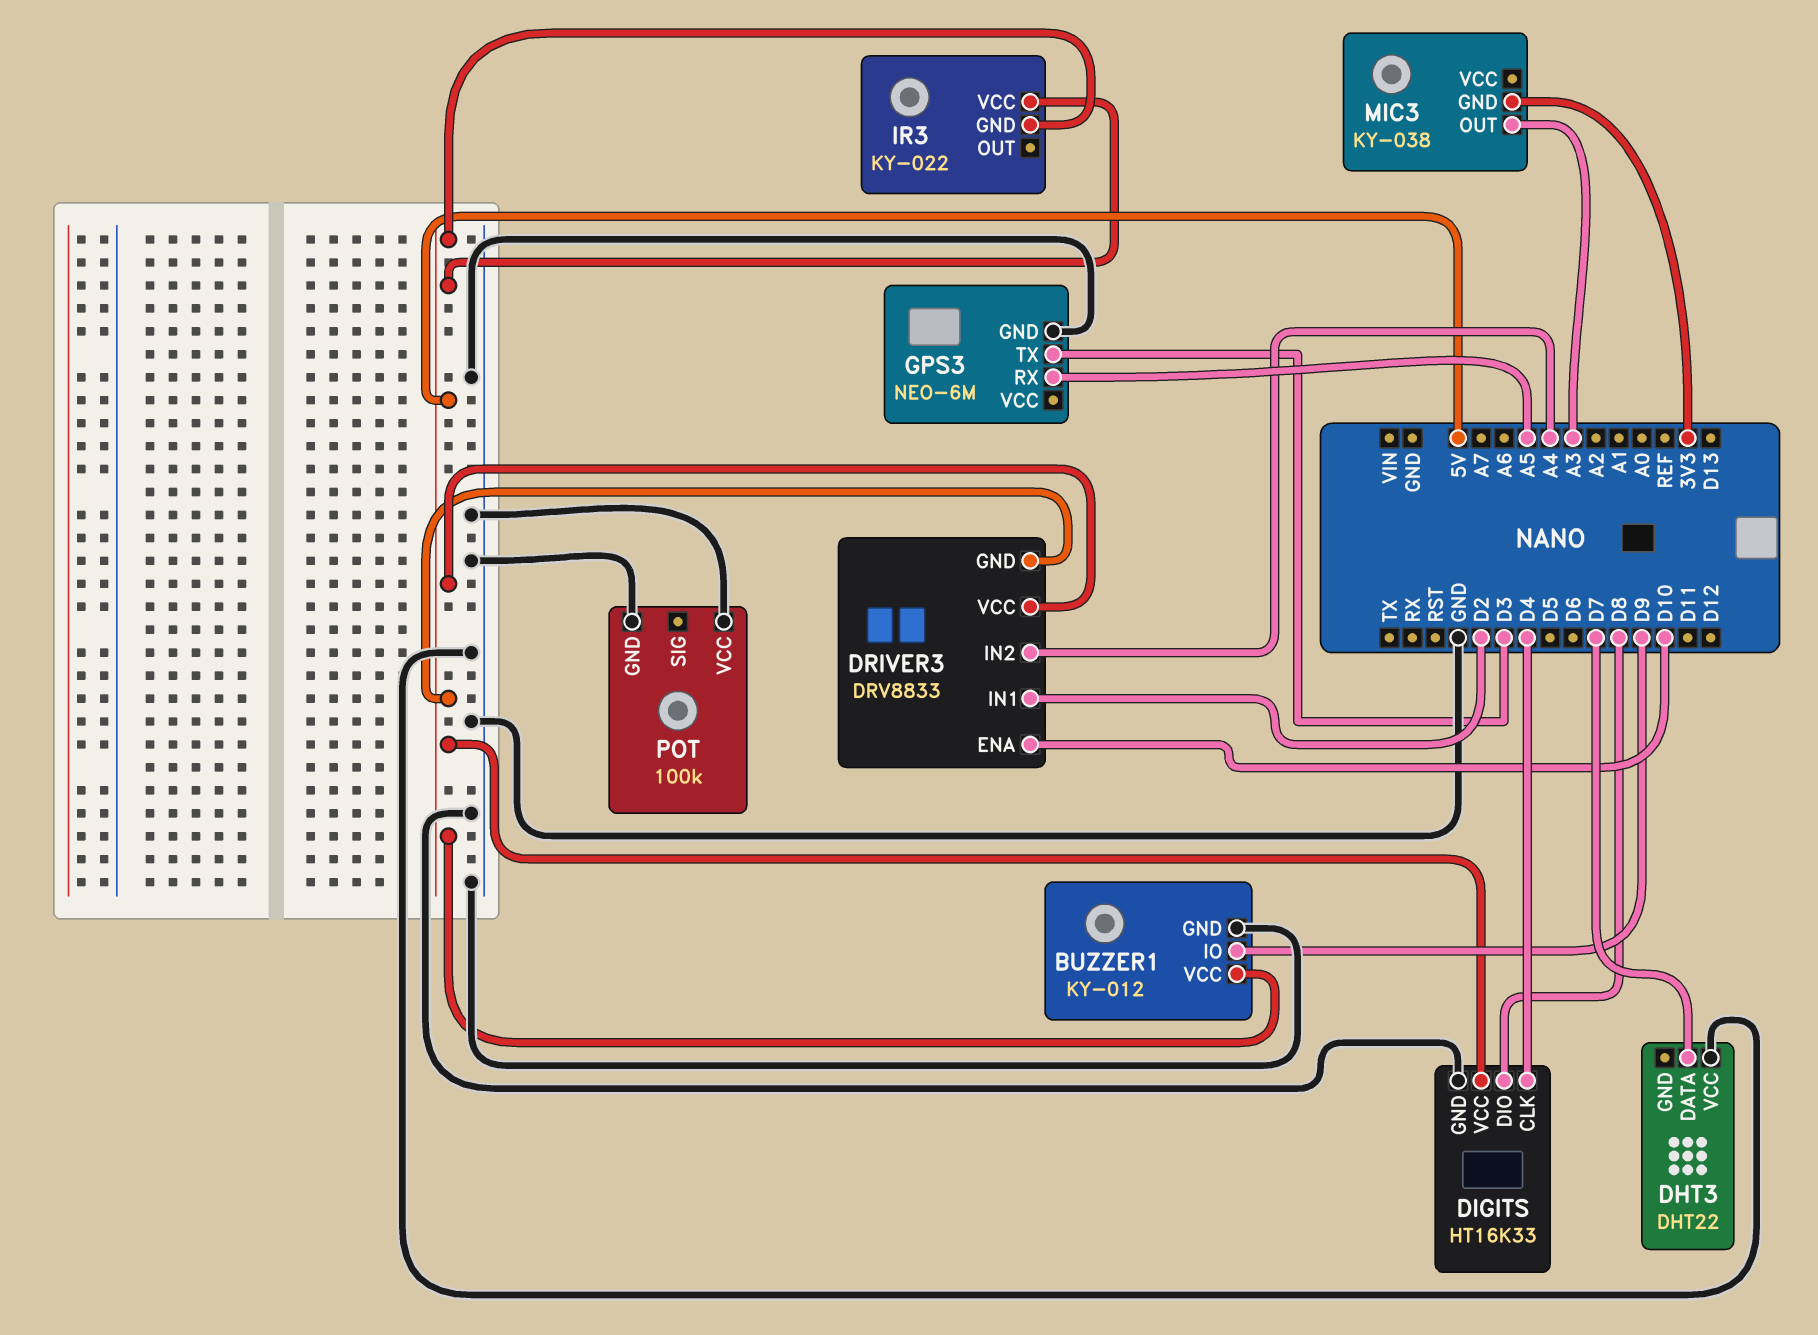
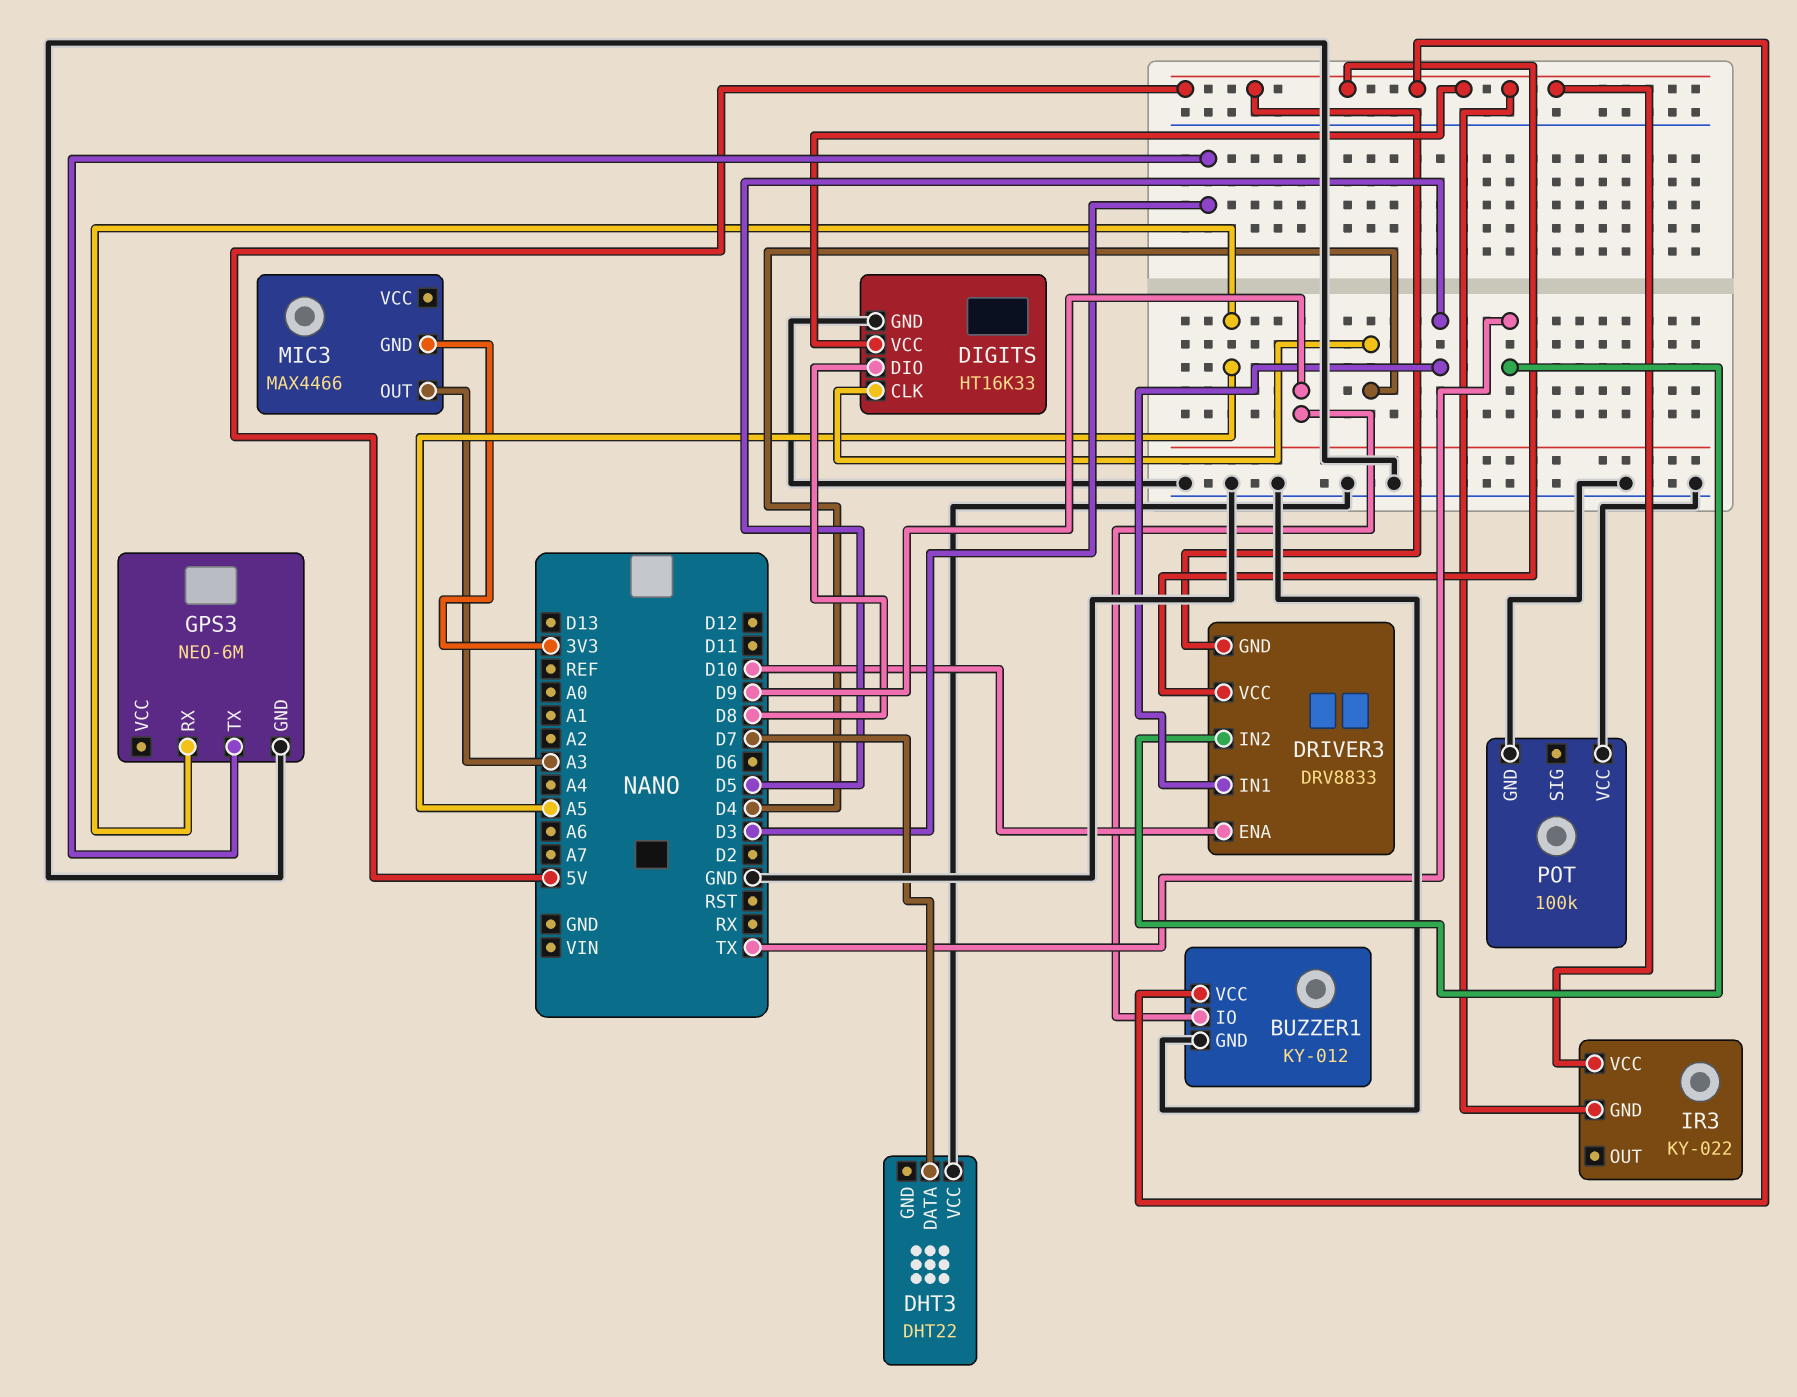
DRIVER3 pin IN1: D2 -> D5
DRIVER3 pin IN2: A4 -> TX
MIC3: KY-038 -> MAX4466

